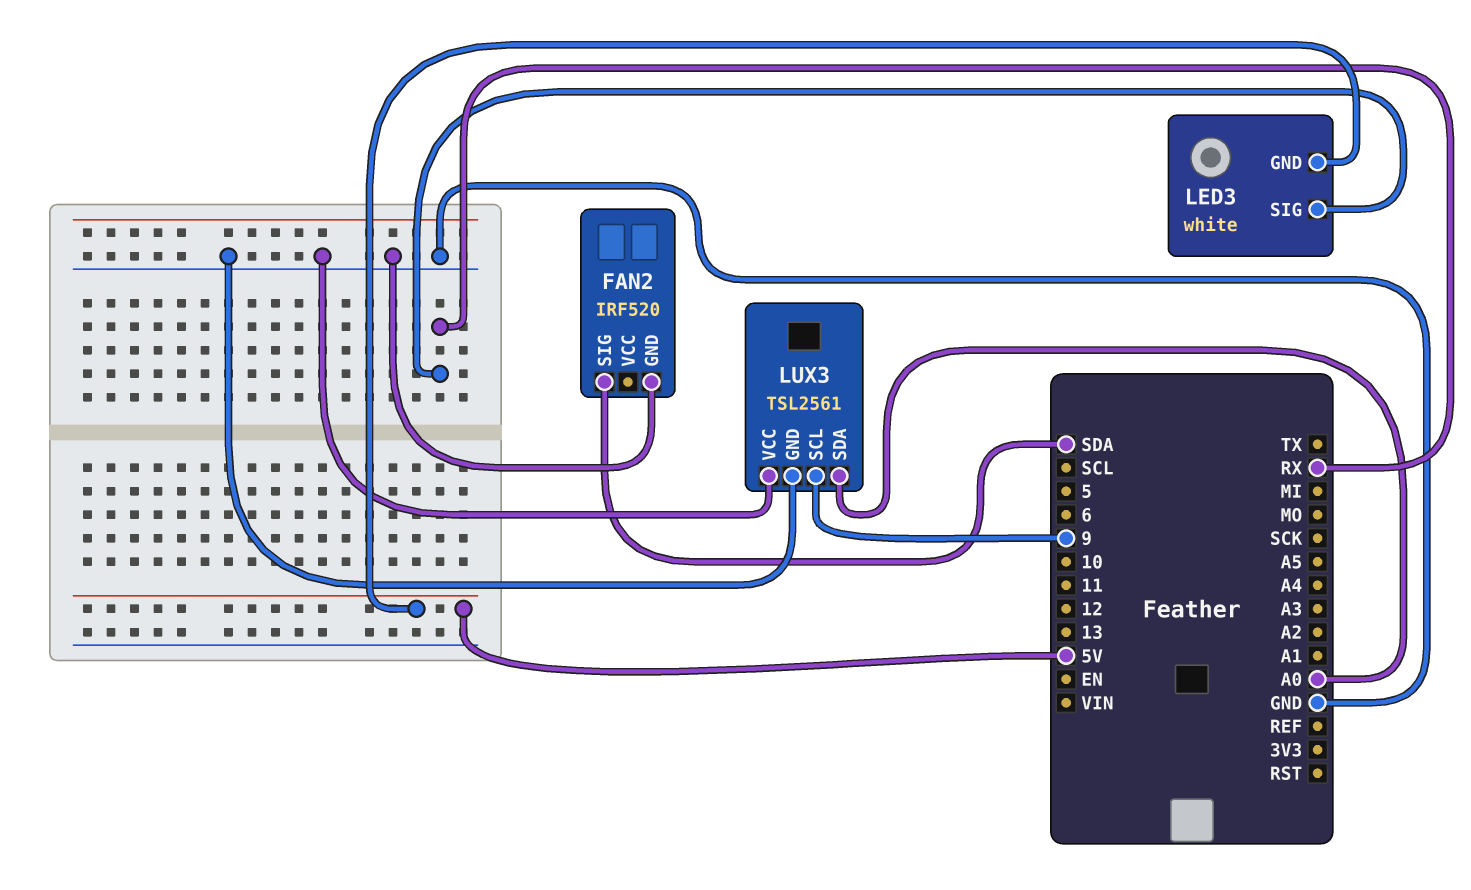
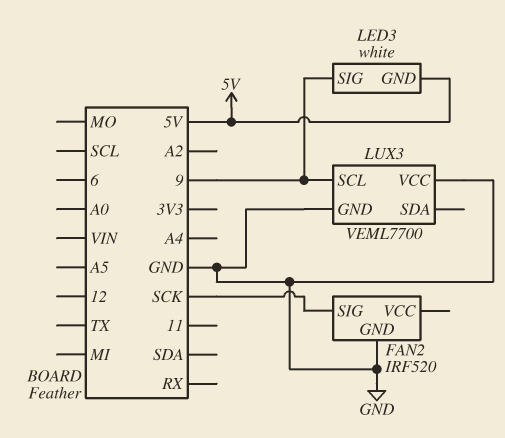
FAN2 pin SIG: SDA -> SCK
LED3 pin SIG: RX -> 9
LUX3: TSL2561 -> VEML7700
LUX3 pin SDA: A0 -> none

